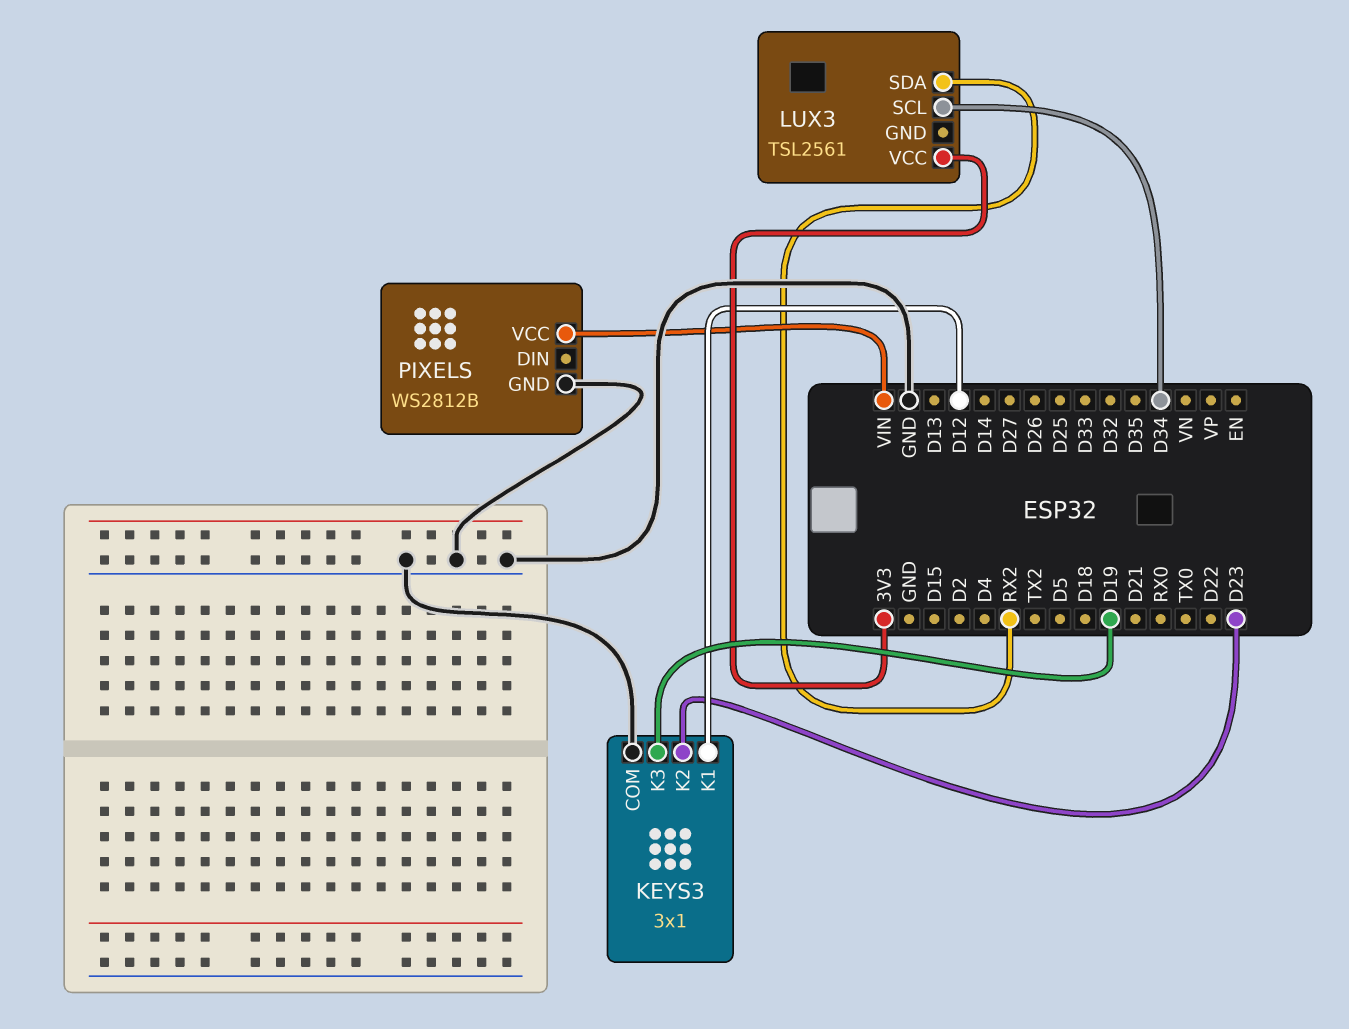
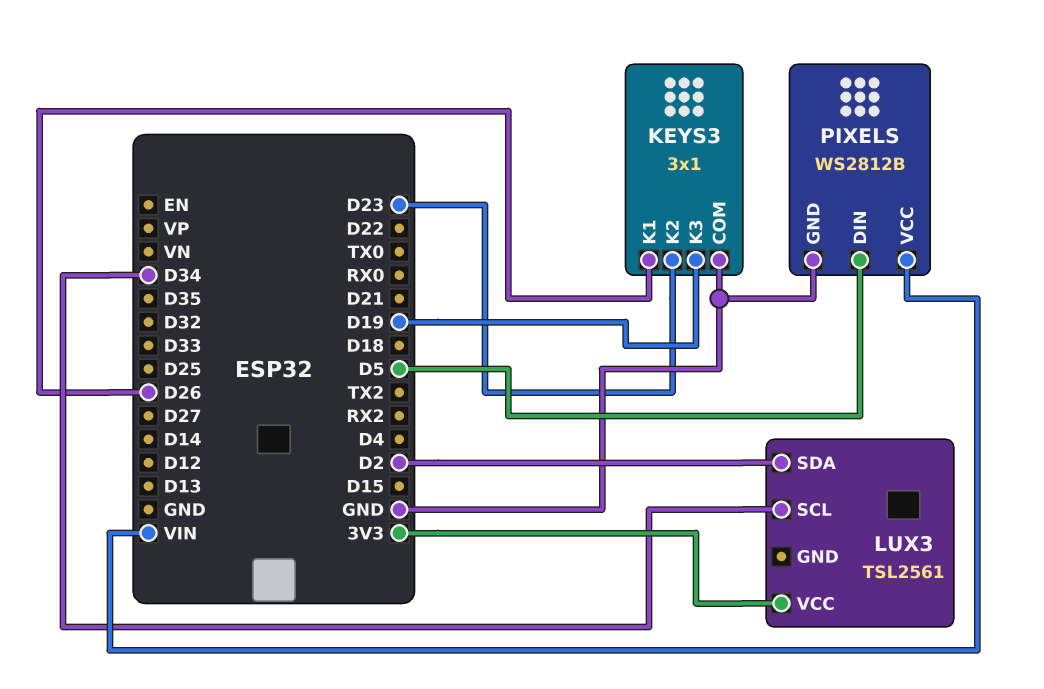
KEYS3 pin K1: D12 -> D26
LUX3 pin SDA: RX2 -> D2
PIXELS pin DIN: none -> D5

